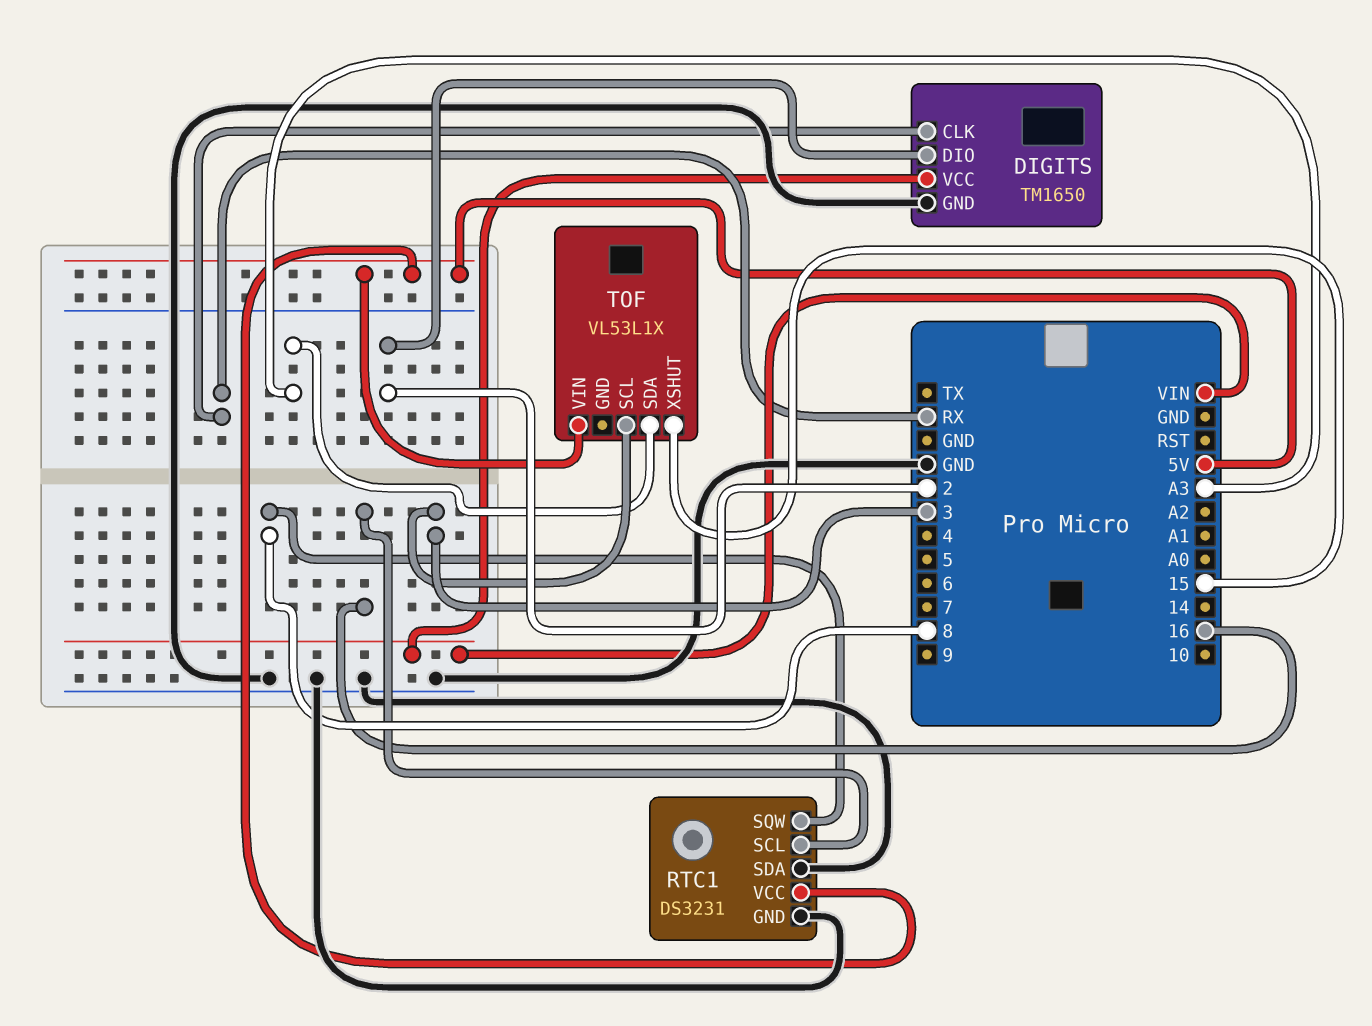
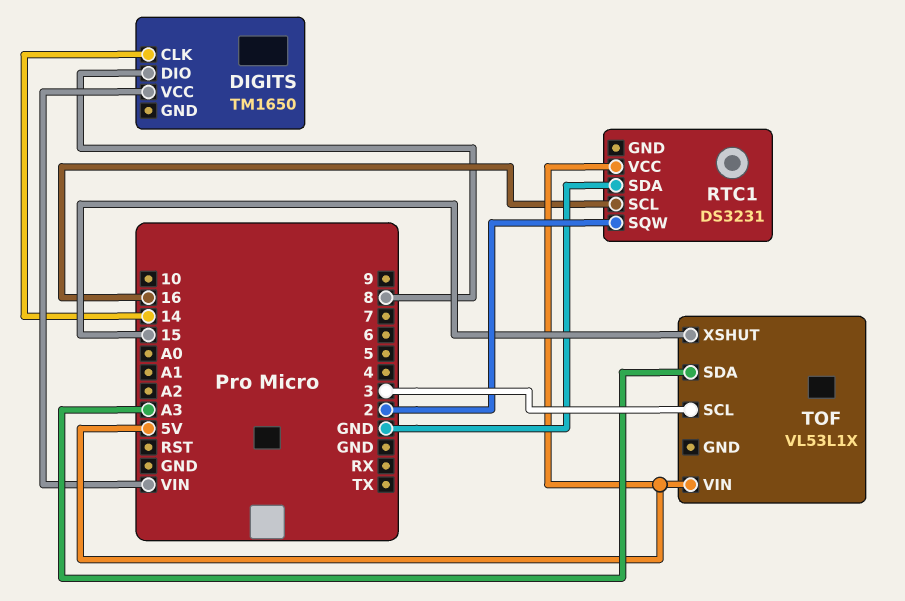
DIGITS pin CLK: RX -> 14
DIGITS pin DIO: 2 -> 8
DIGITS pin GND: GND -> none
RTC1 pin GND: GND -> none
RTC1 pin SQW: 8 -> 2

